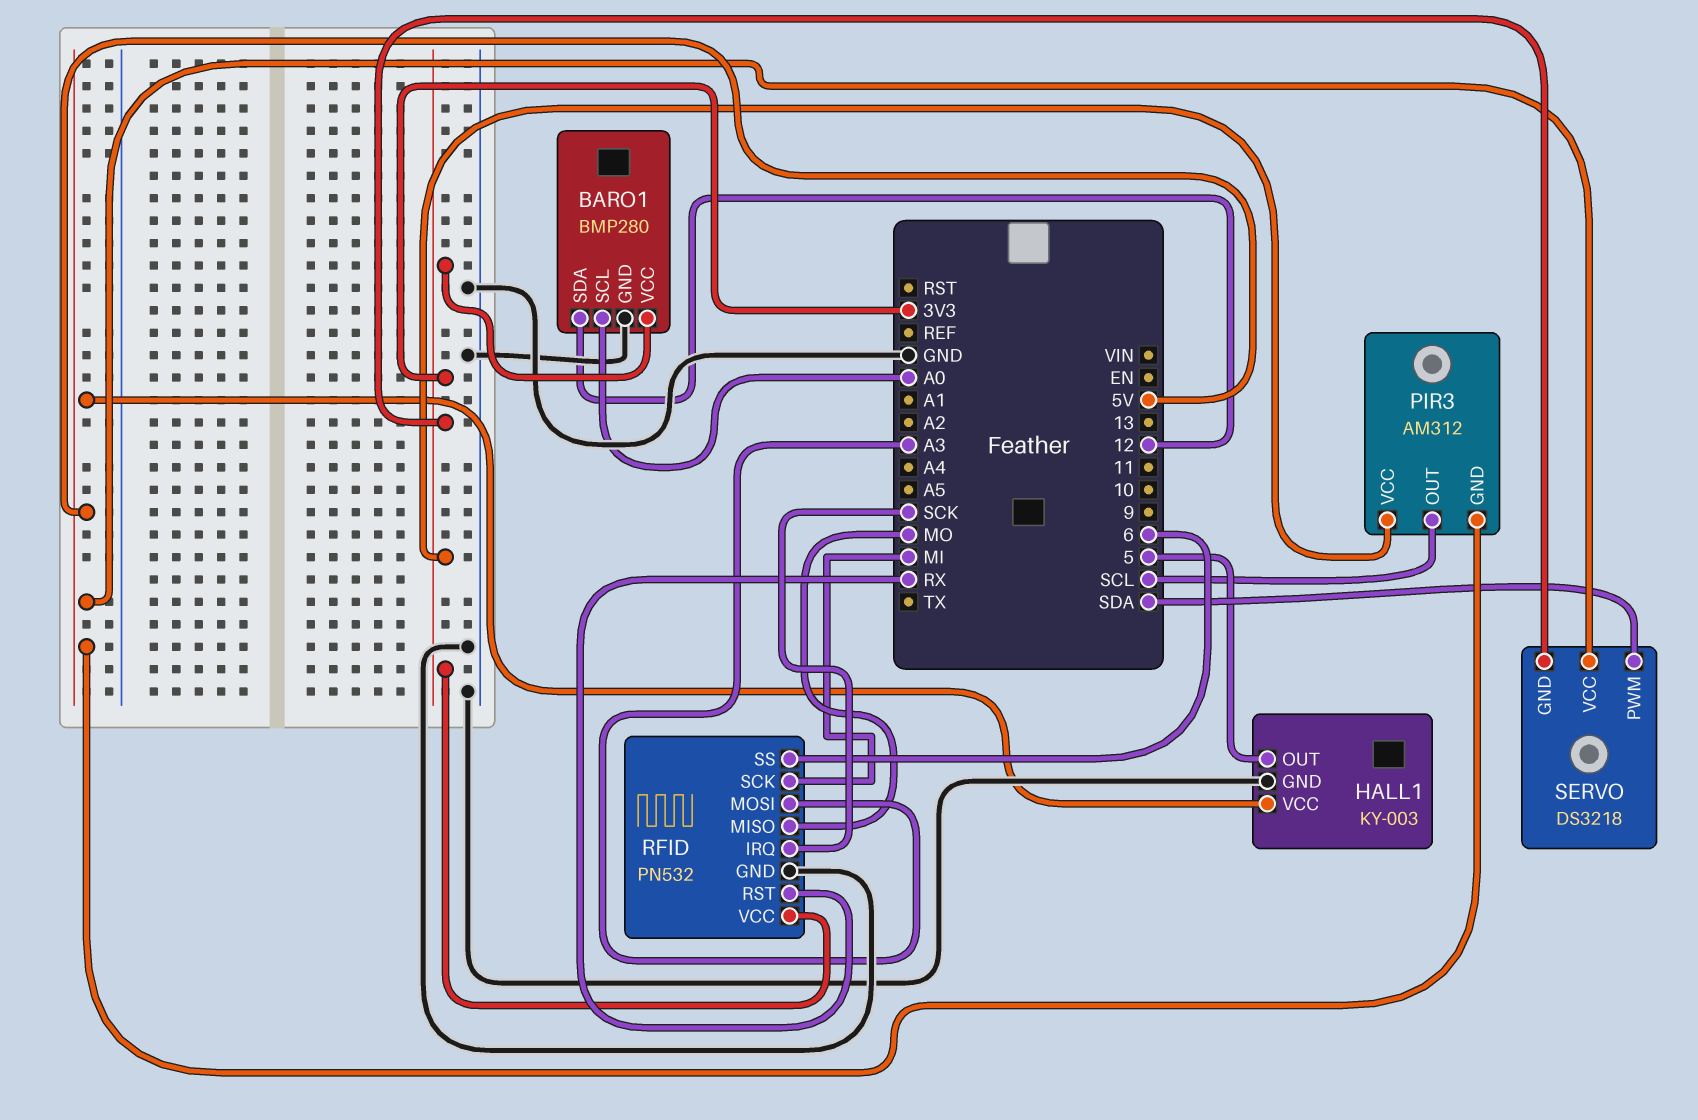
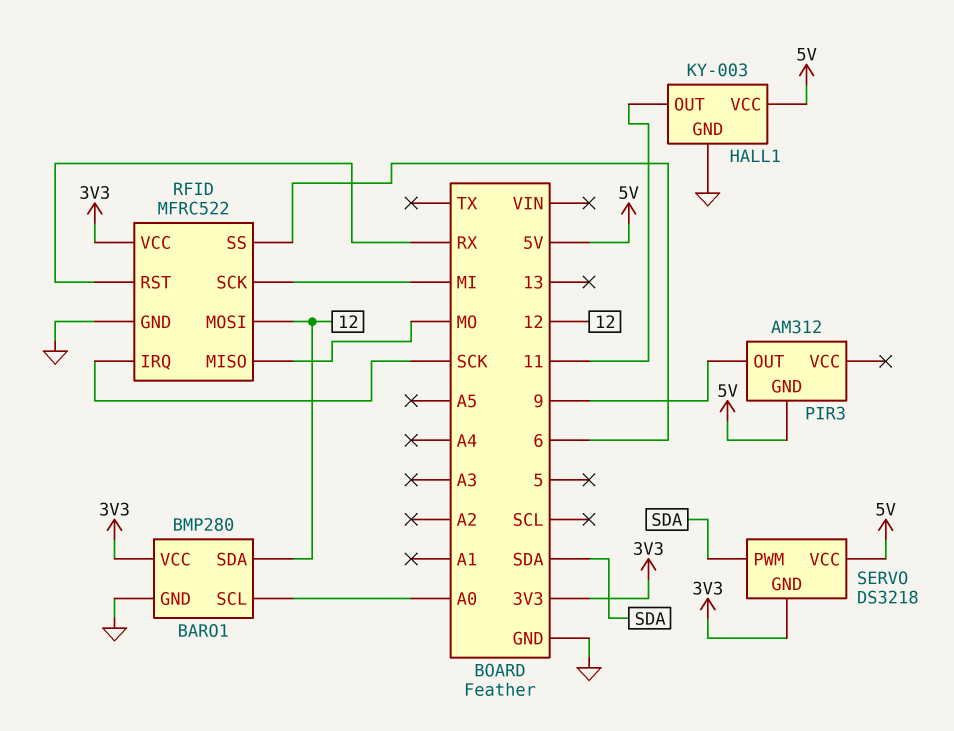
HALL1 pin OUT: 5 -> 11
PIR3 pin OUT: SCL -> 9
PIR3 pin VCC: 3V3 -> none
RFID: PN532 -> MFRC522
RFID pin MOSI: A3 -> 12

